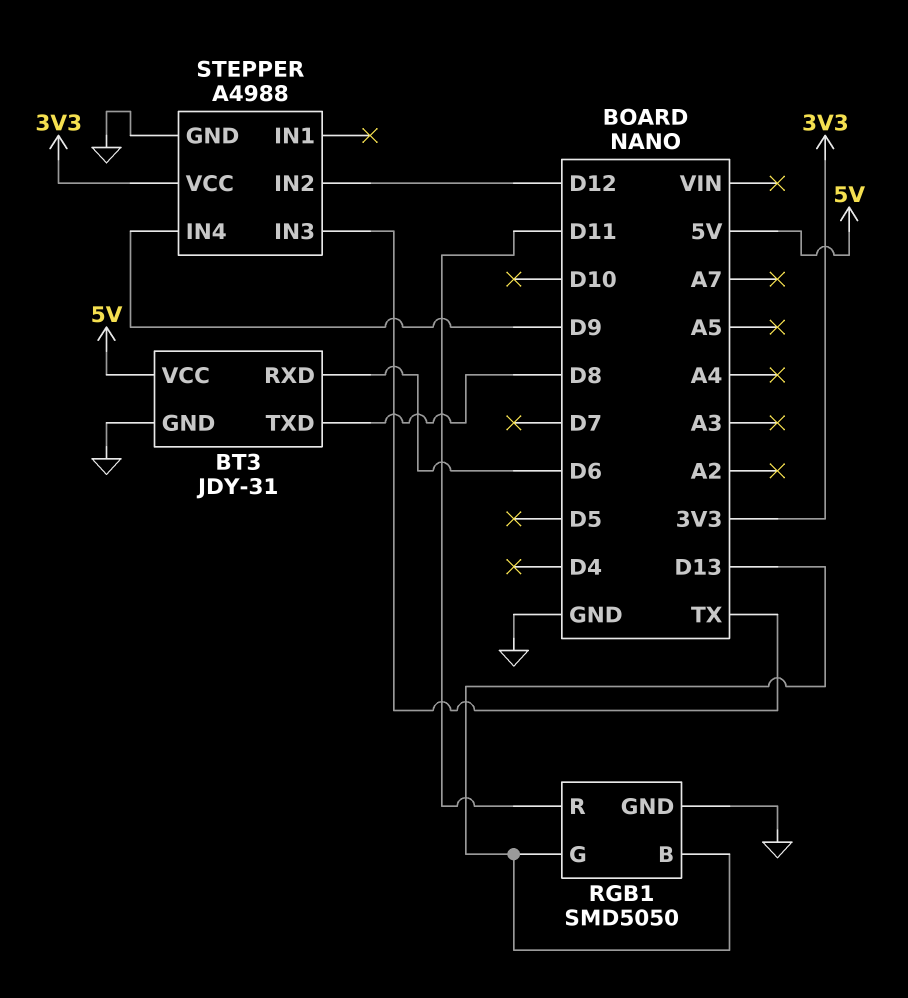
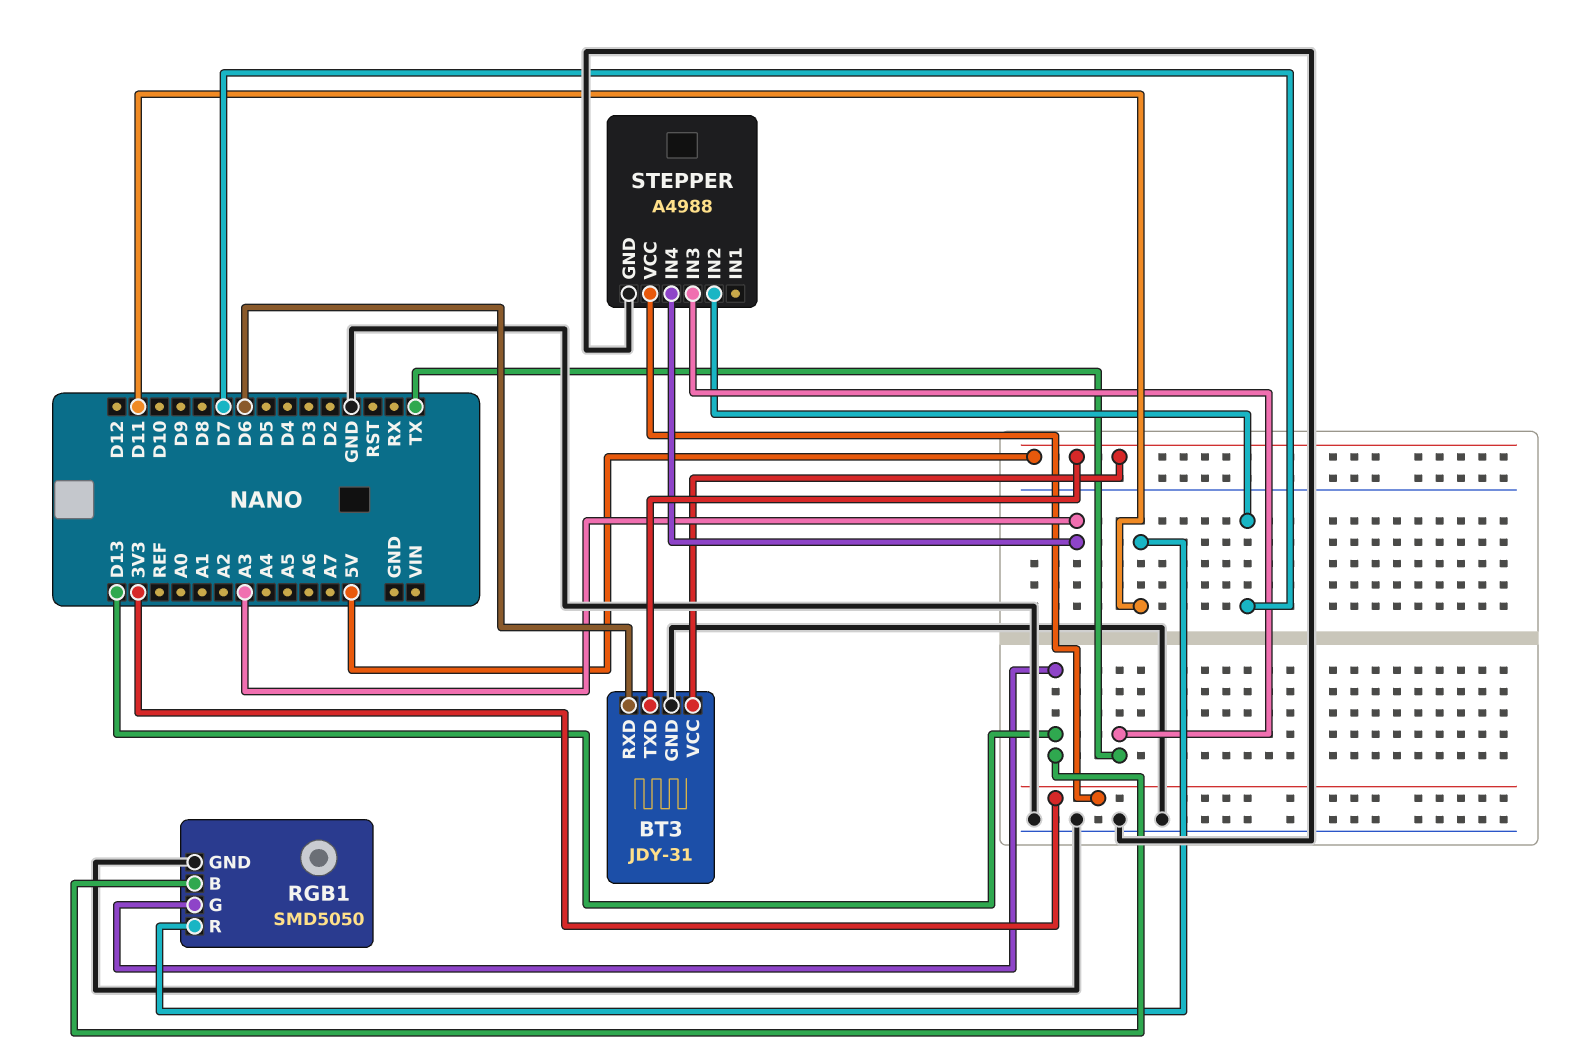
BT3 pin TXD: D8 -> 5V
STEPPER pin IN2: D12 -> D7
STEPPER pin IN4: D9 -> A3

